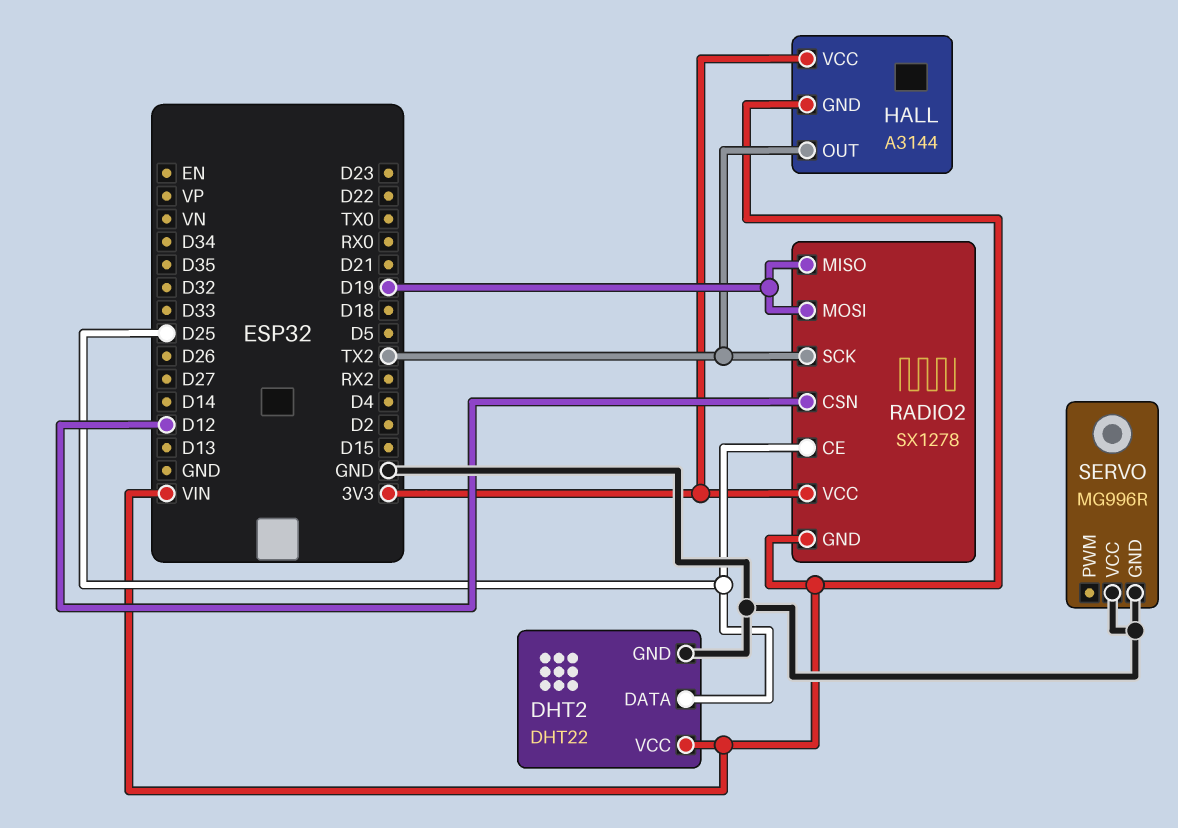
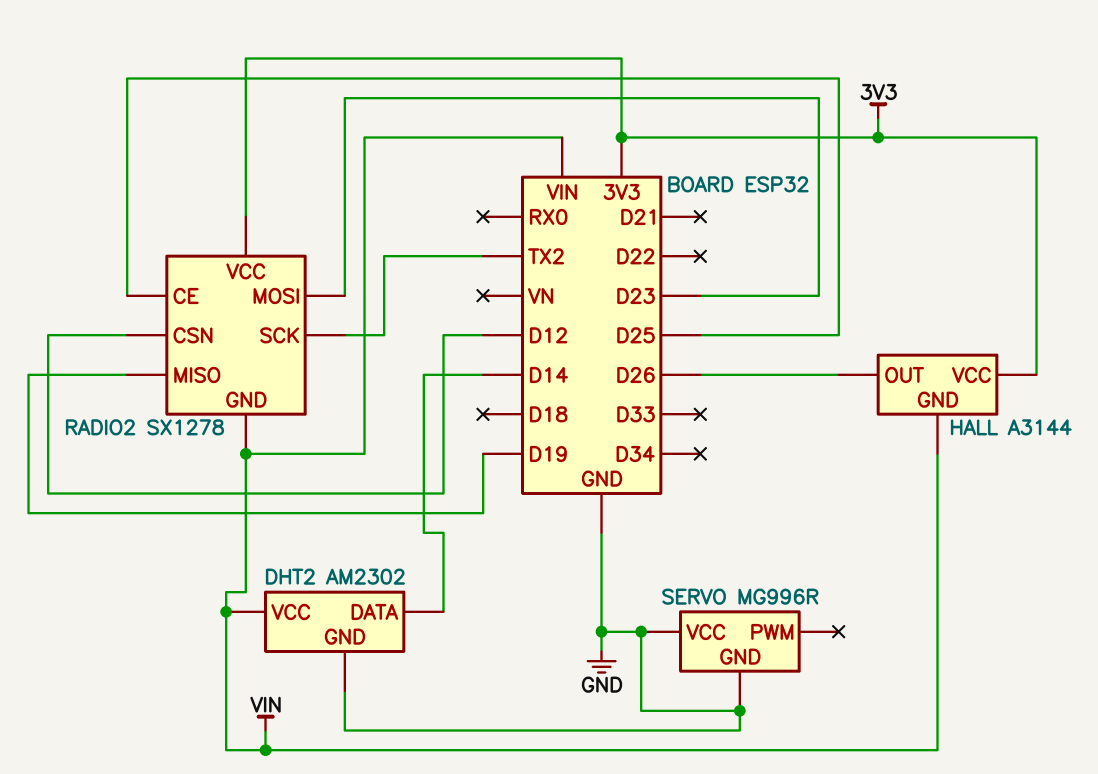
DHT2: DHT22 -> AM2302
DHT2 pin DATA: D25 -> D14
HALL pin OUT: TX2 -> D26
RADIO2 pin MOSI: D19 -> D23

